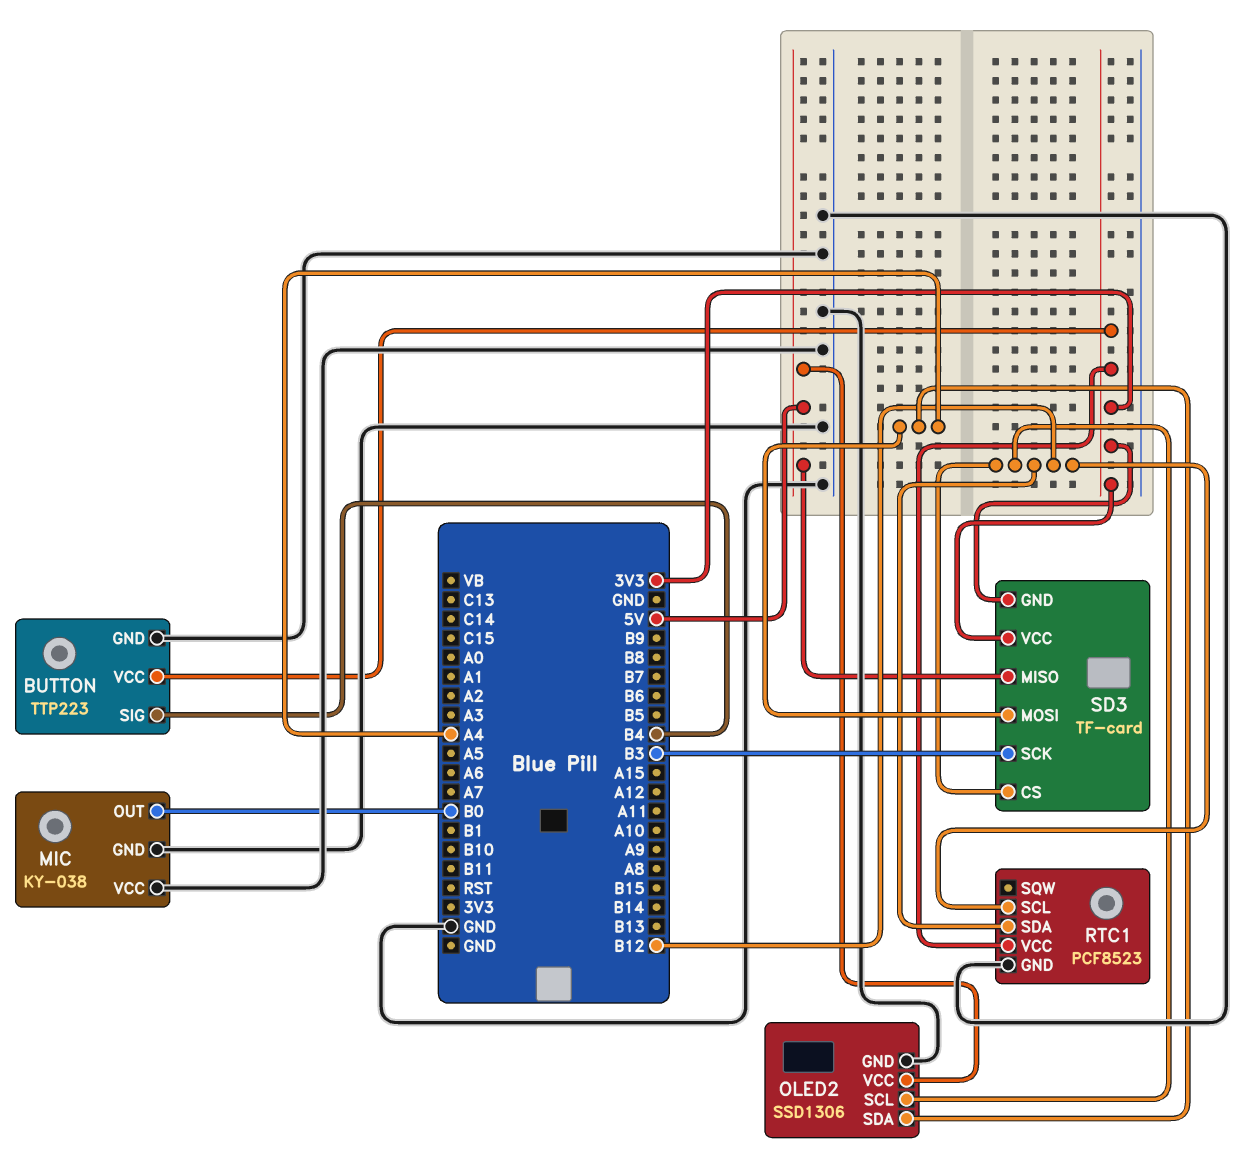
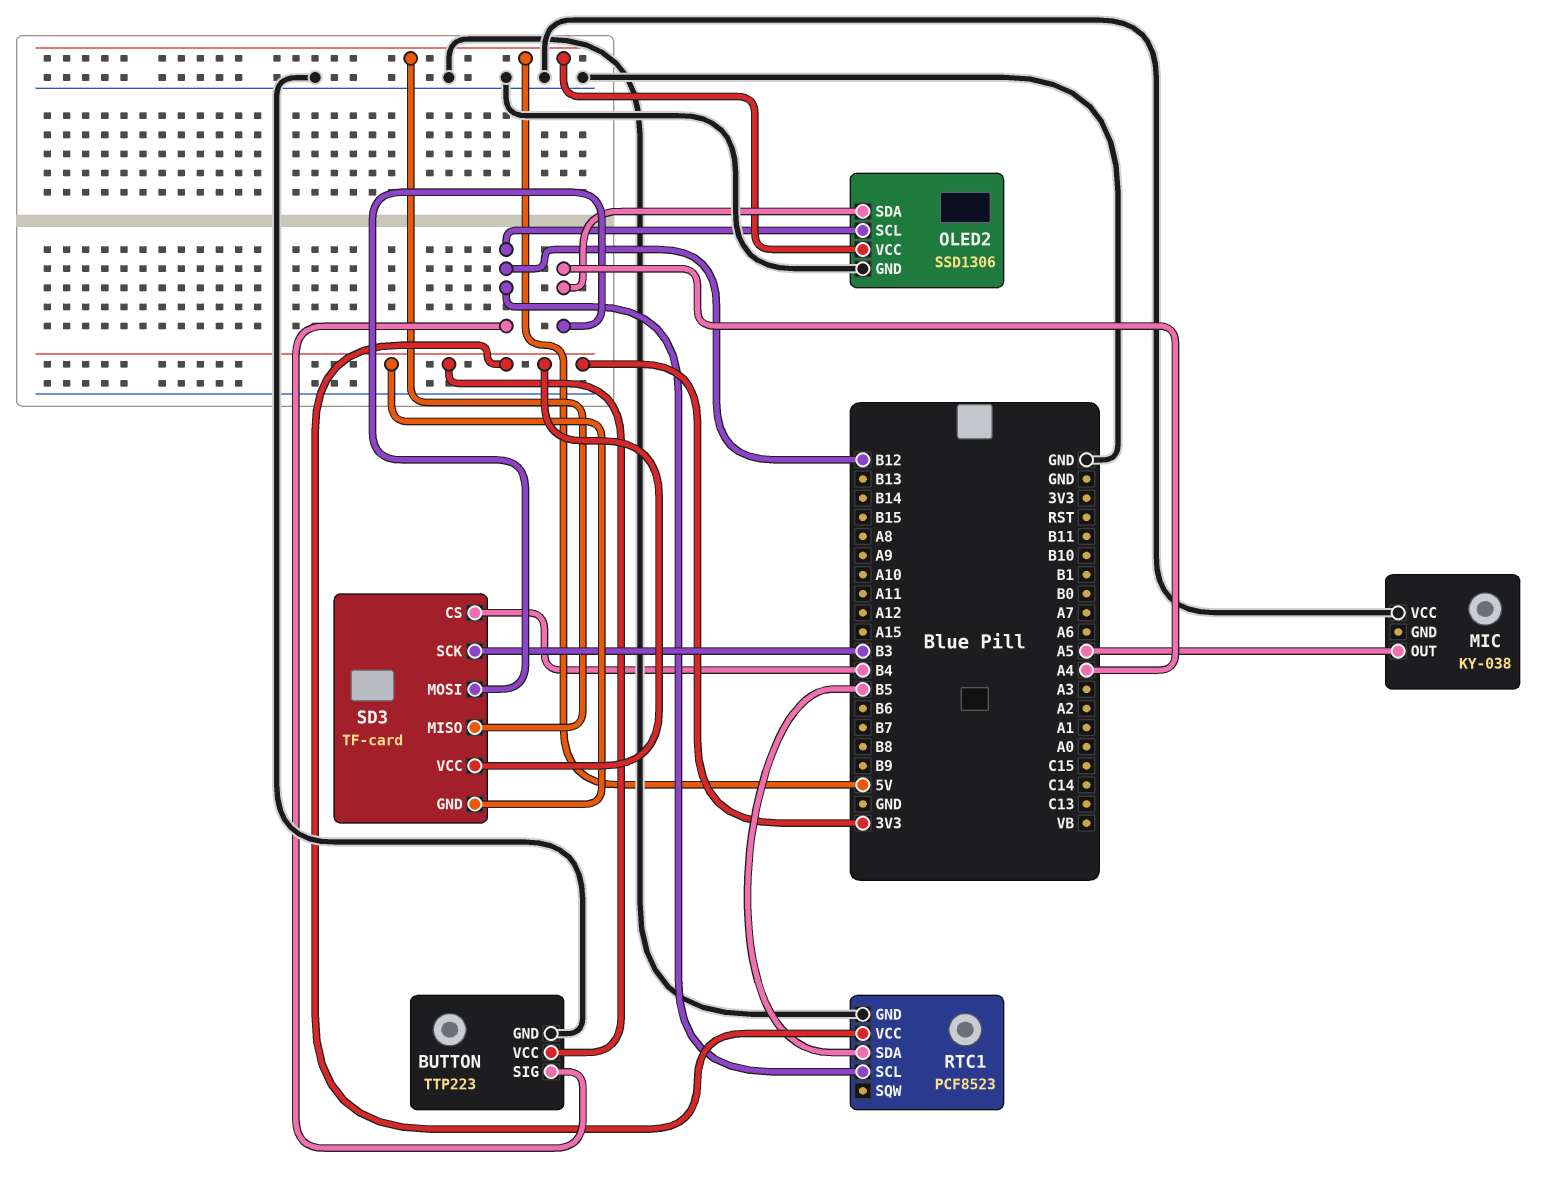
BUTTON pin SIG: B4 -> B12
MIC pin GND: GND -> none
MIC pin OUT: B0 -> A5
RTC1 pin SDA: B12 -> B5
SD3 pin CS: B12 -> B4

